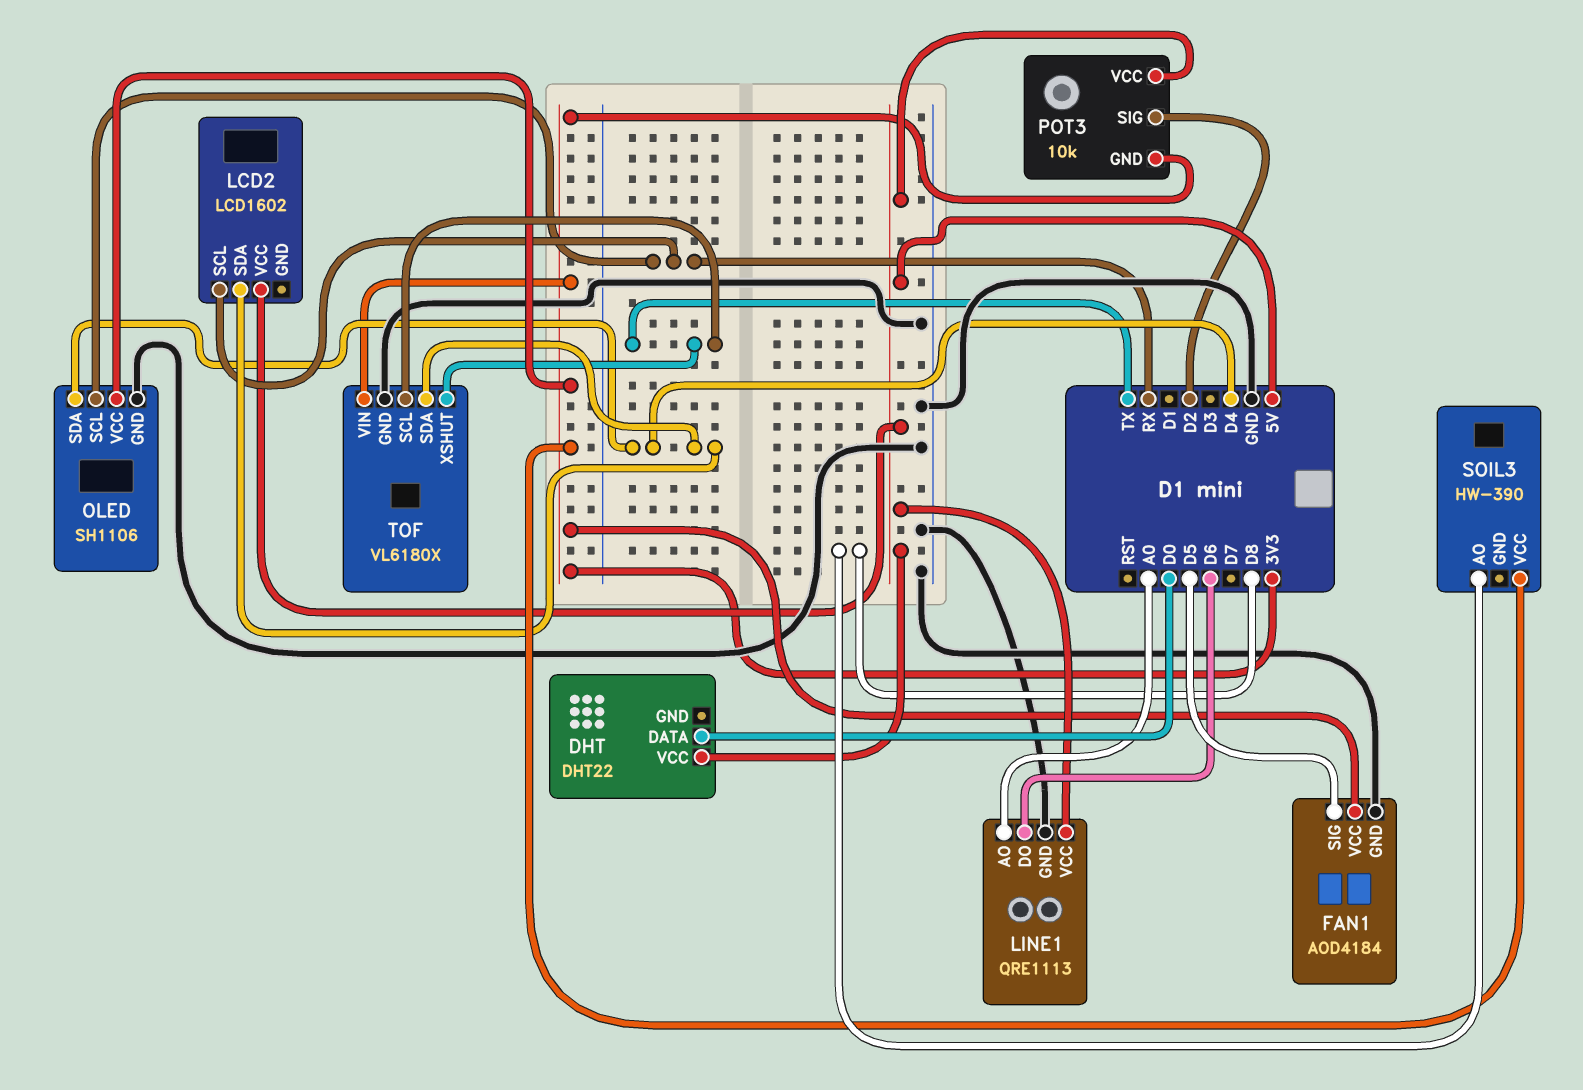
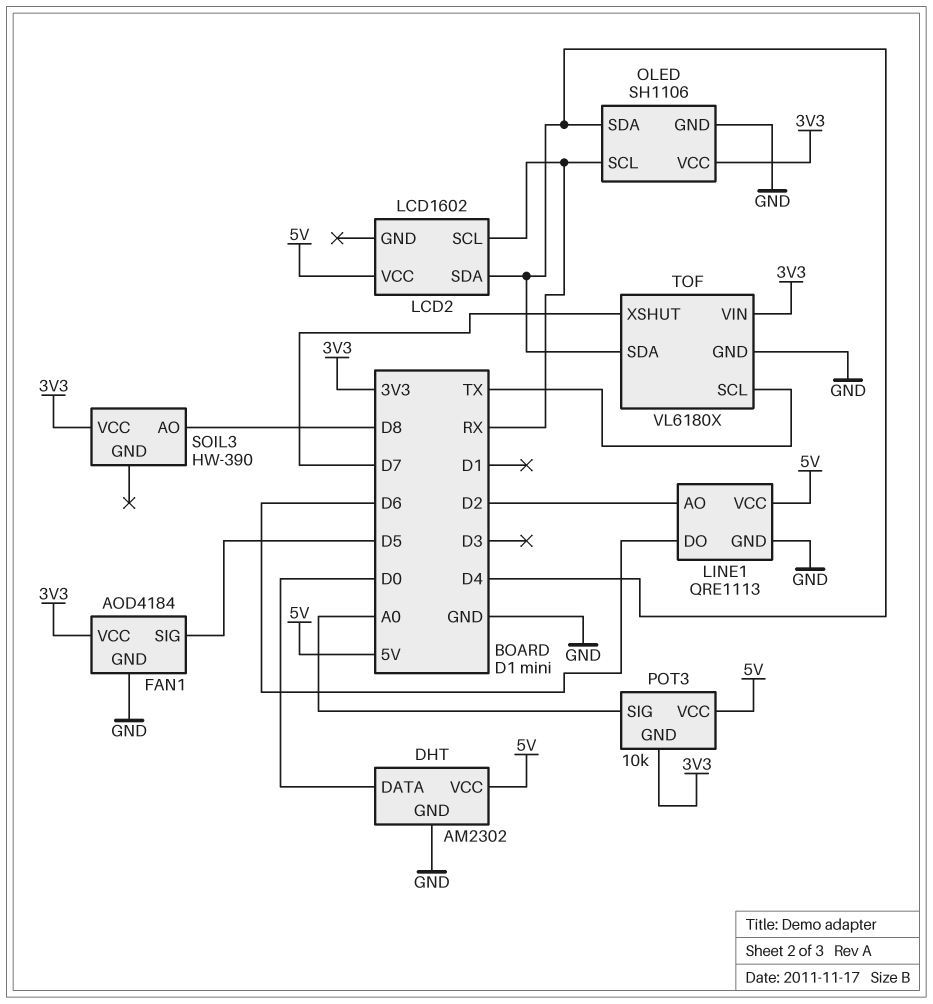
DHT: DHT22 -> AM2302
DHT pin GND: none -> GND
LINE1 pin AO: A0 -> D2
POT3 pin SIG: D2 -> A0
TOF pin XSHUT: TX -> D7

